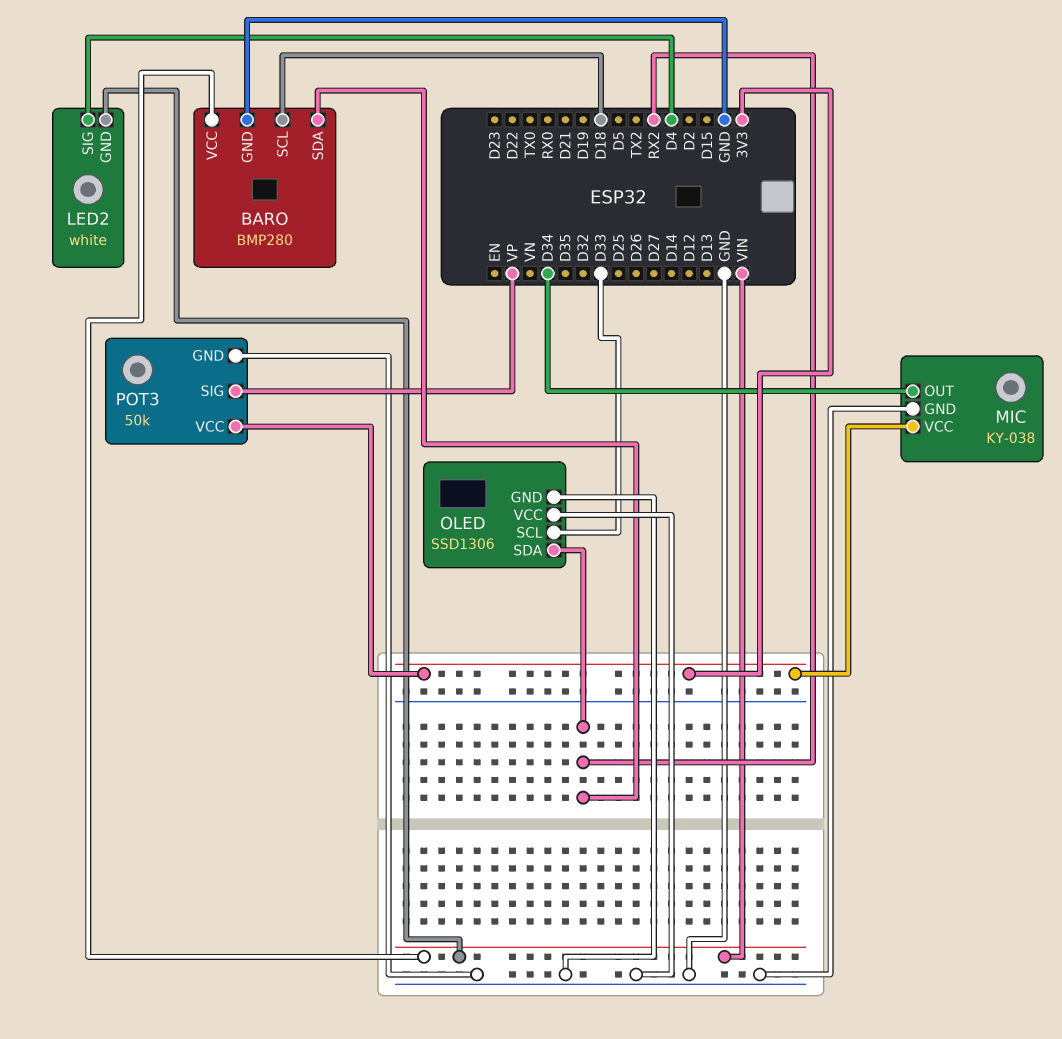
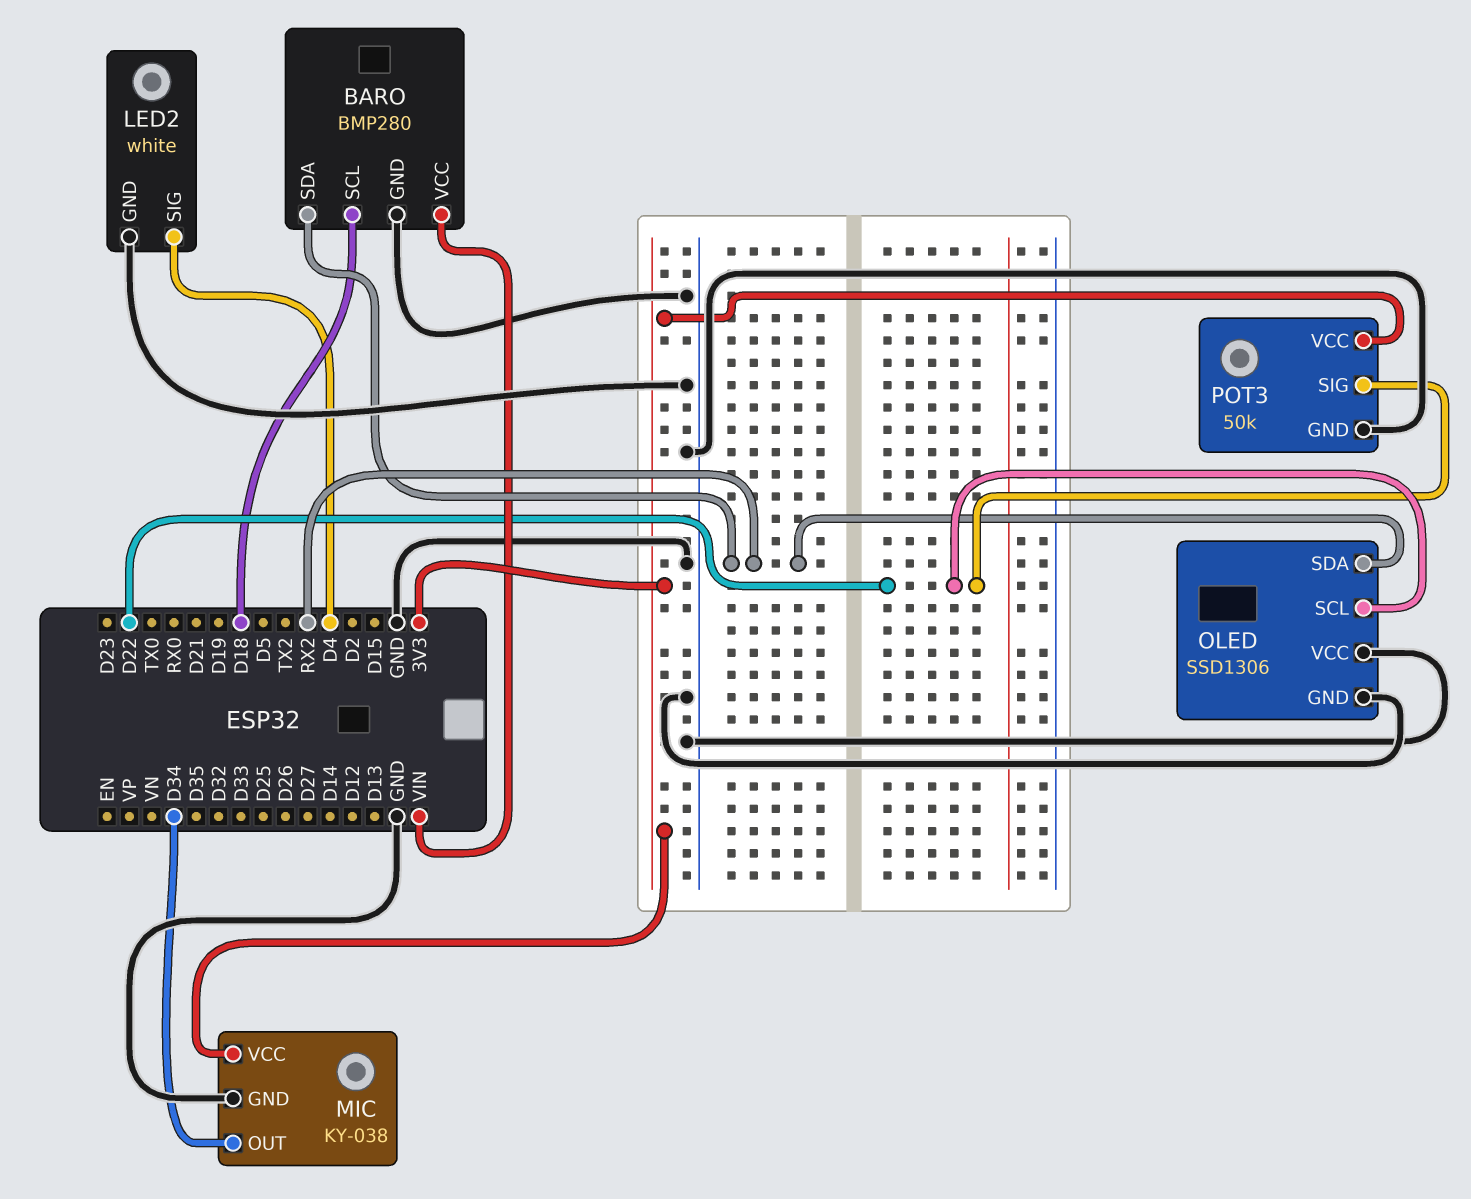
LED2 pin GND: VIN -> GND
OLED pin SCL: D33 -> D22
POT3 pin SIG: VP -> D22

